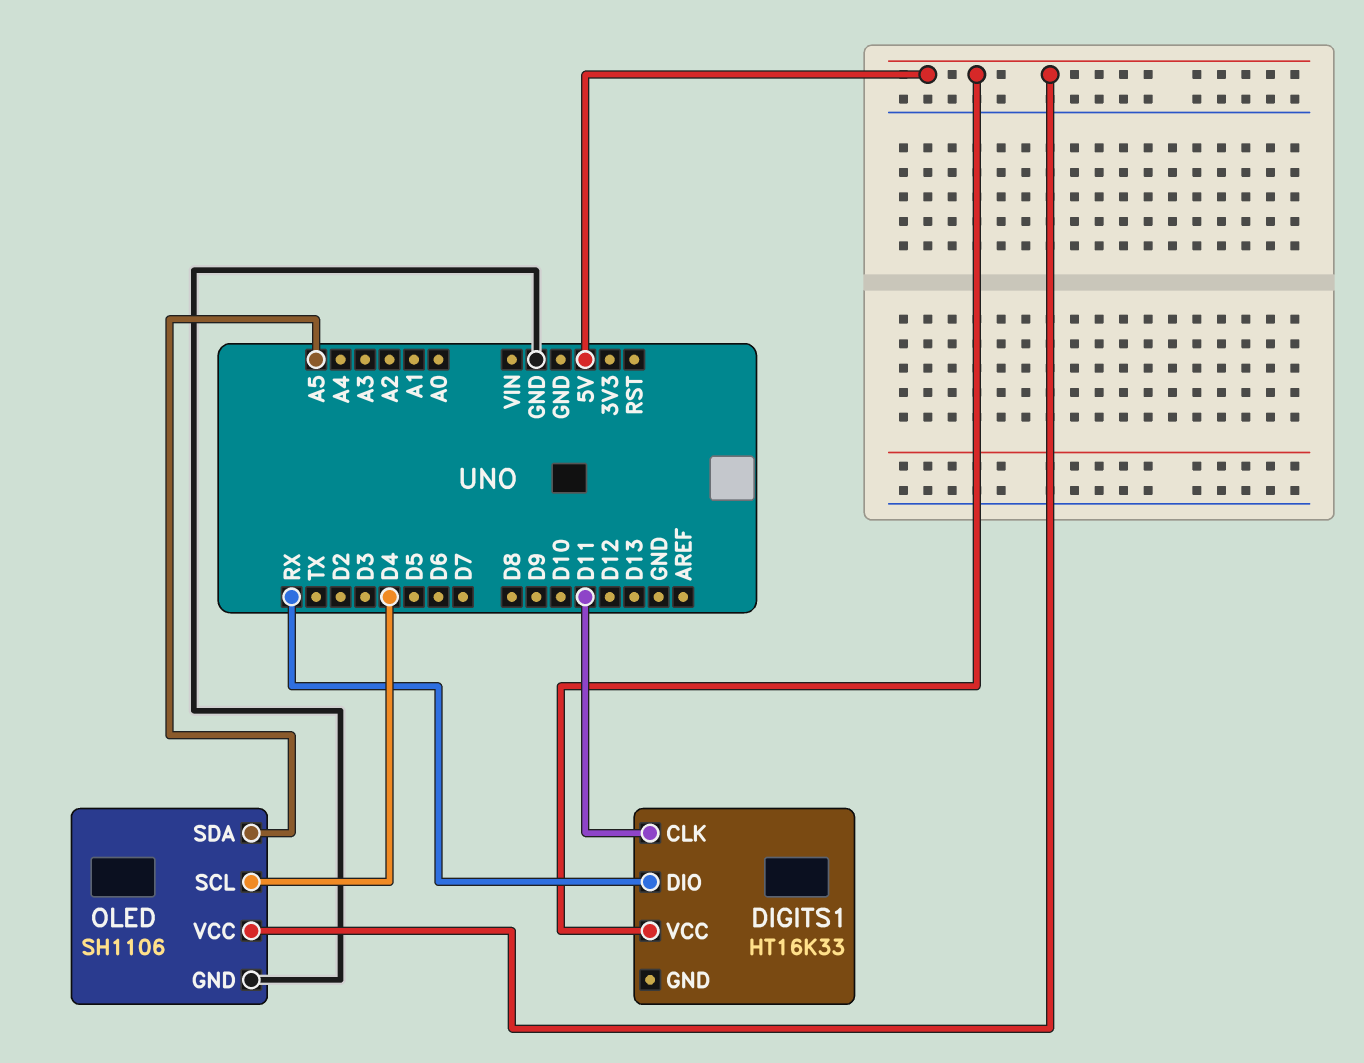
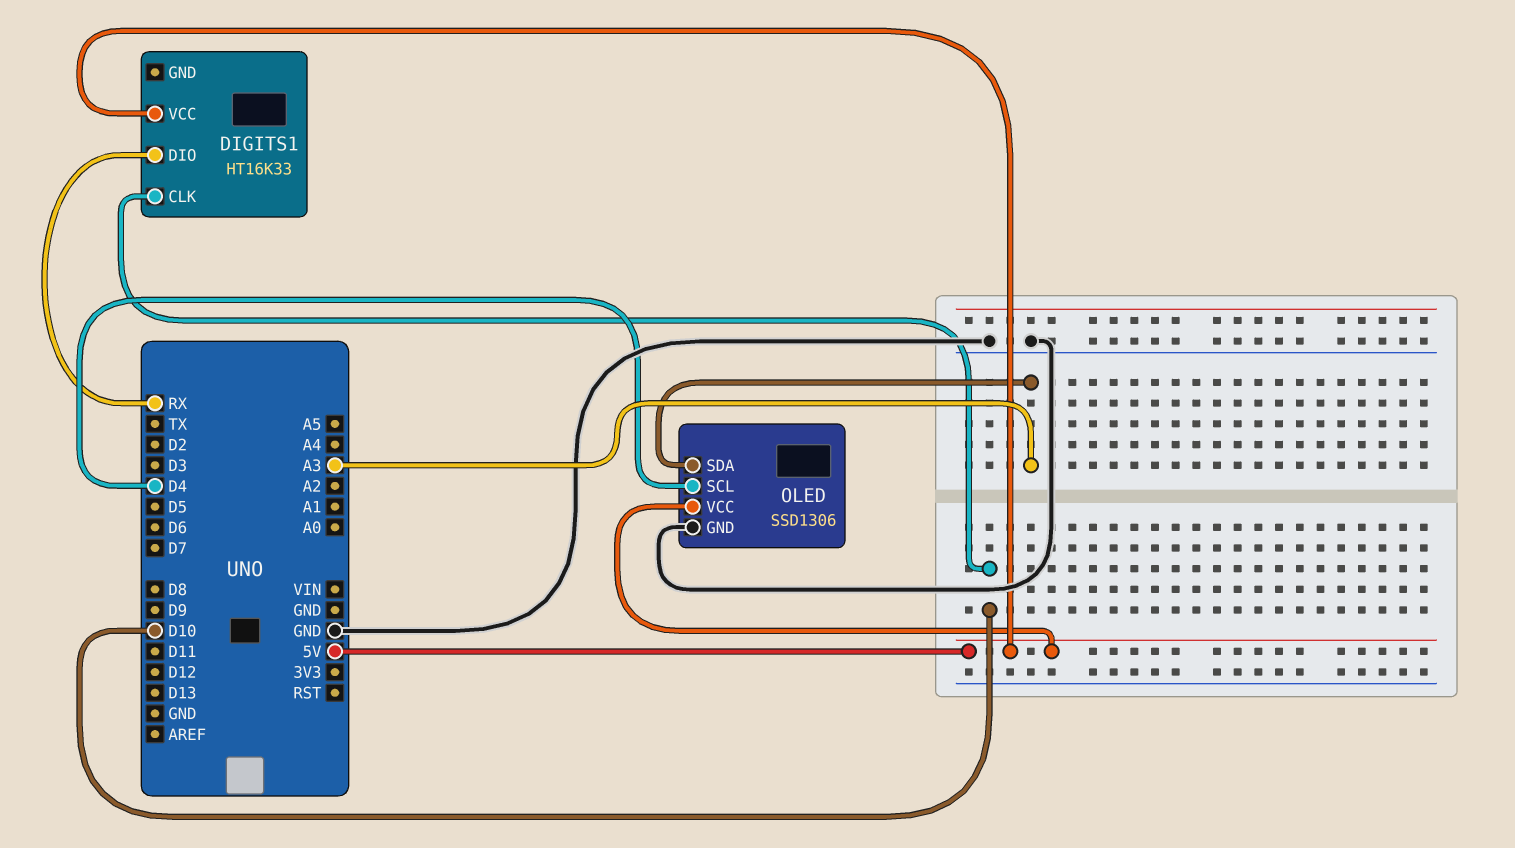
DIGITS1 pin CLK: D11 -> D10
OLED: SH1106 -> SSD1306
OLED pin SDA: A5 -> A3

